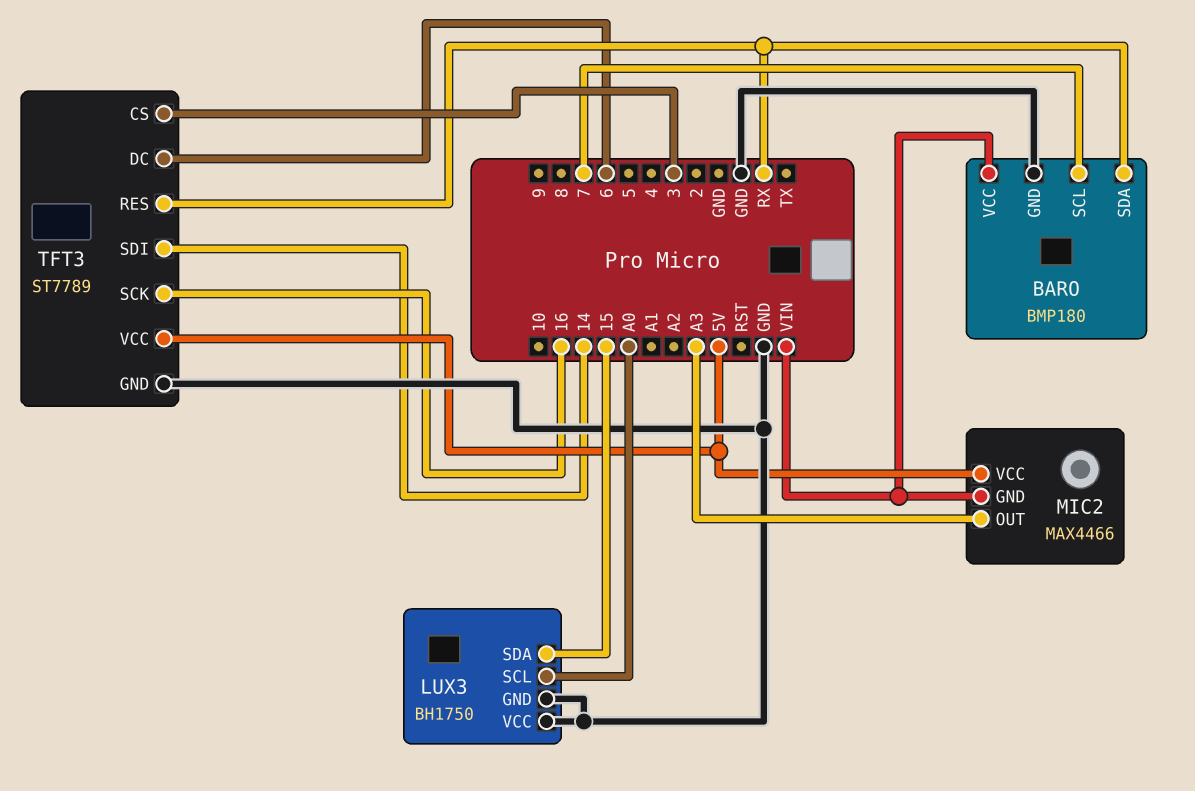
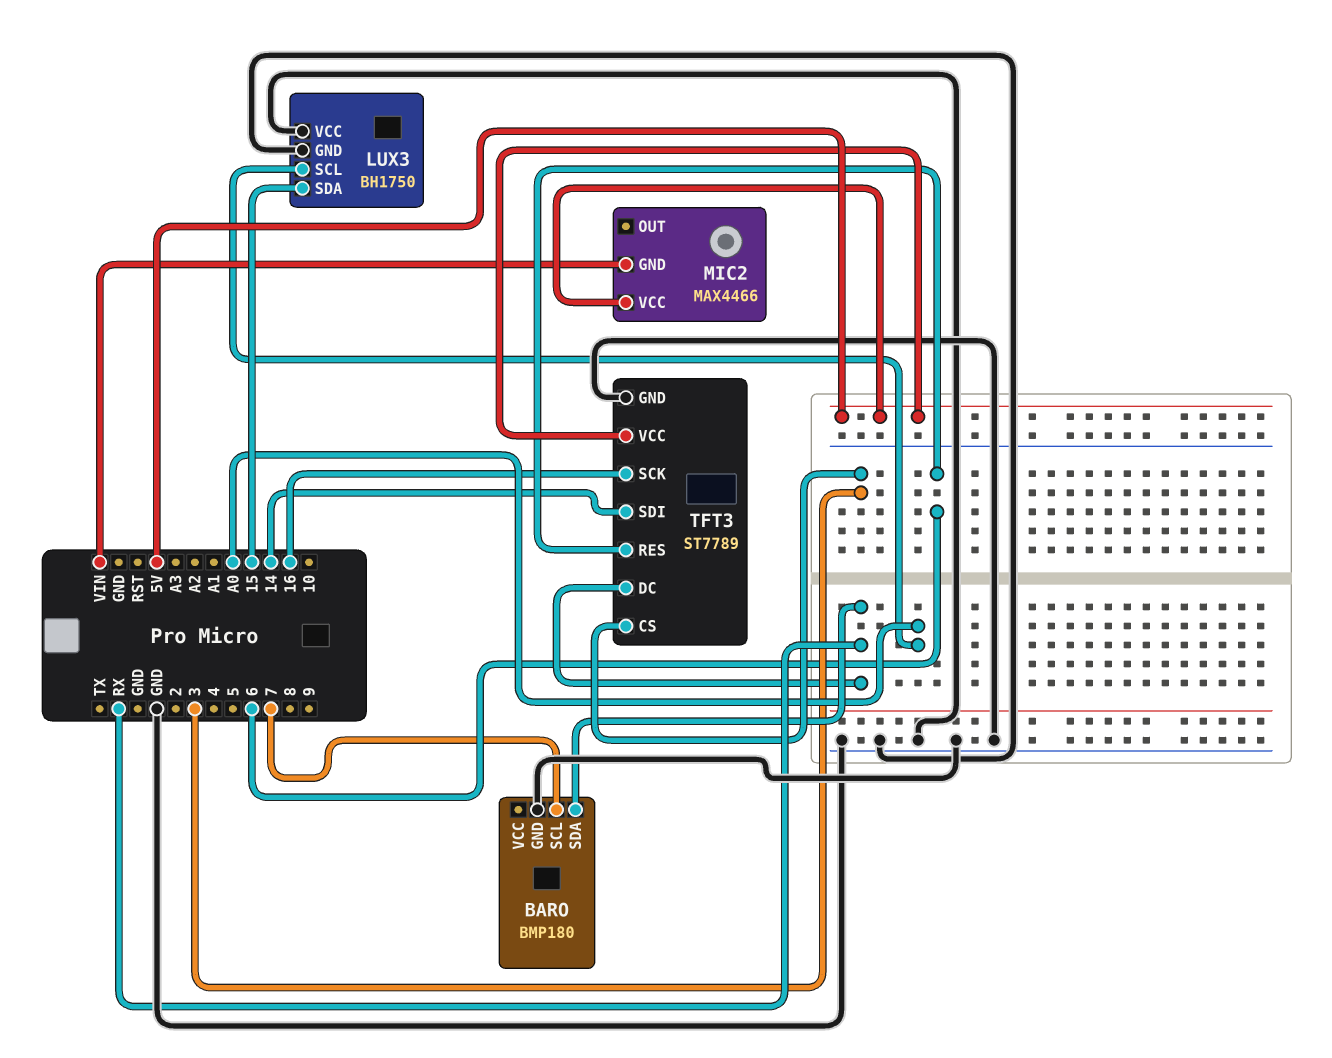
BARO pin VCC: VIN -> none
MIC2 pin OUT: A3 -> none
TFT3 pin DC: 6 -> RX
TFT3 pin RES: RX -> 6

